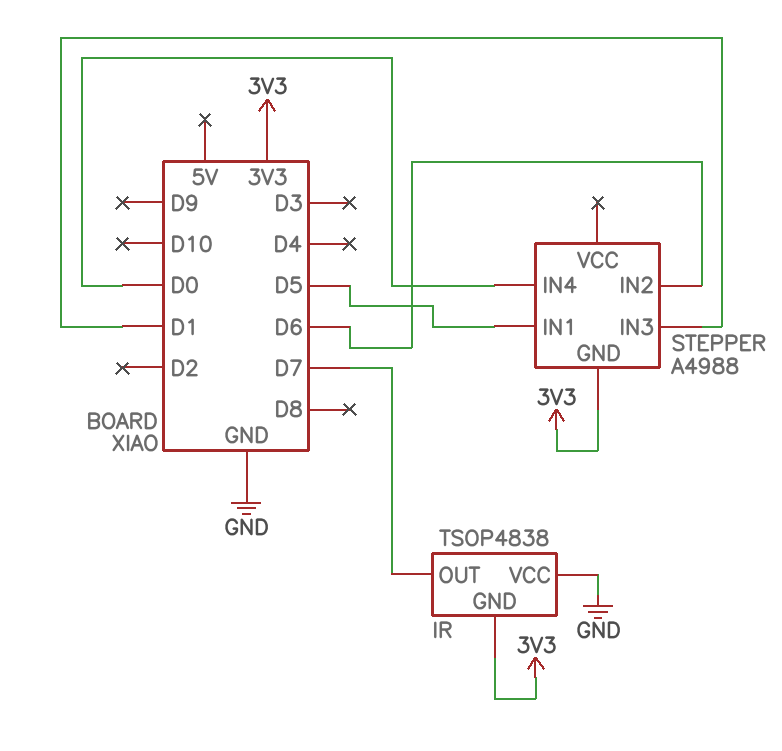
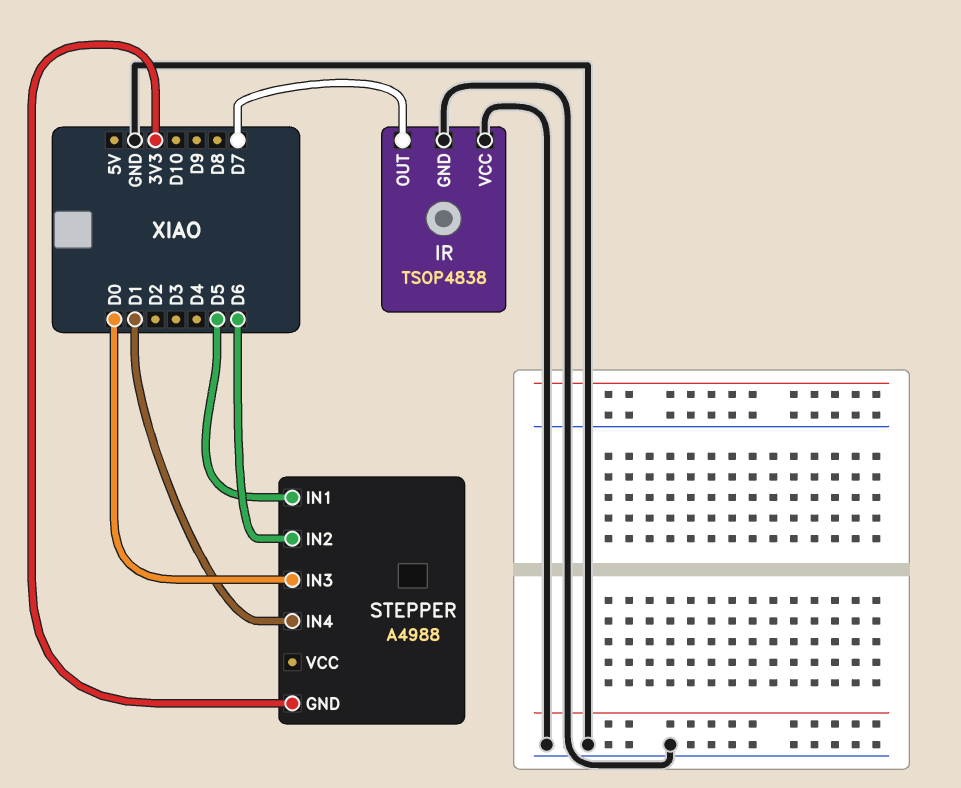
IR pin GND: 3V3 -> GND
STEPPER pin IN3: D1 -> D0
STEPPER pin IN4: D0 -> D1

